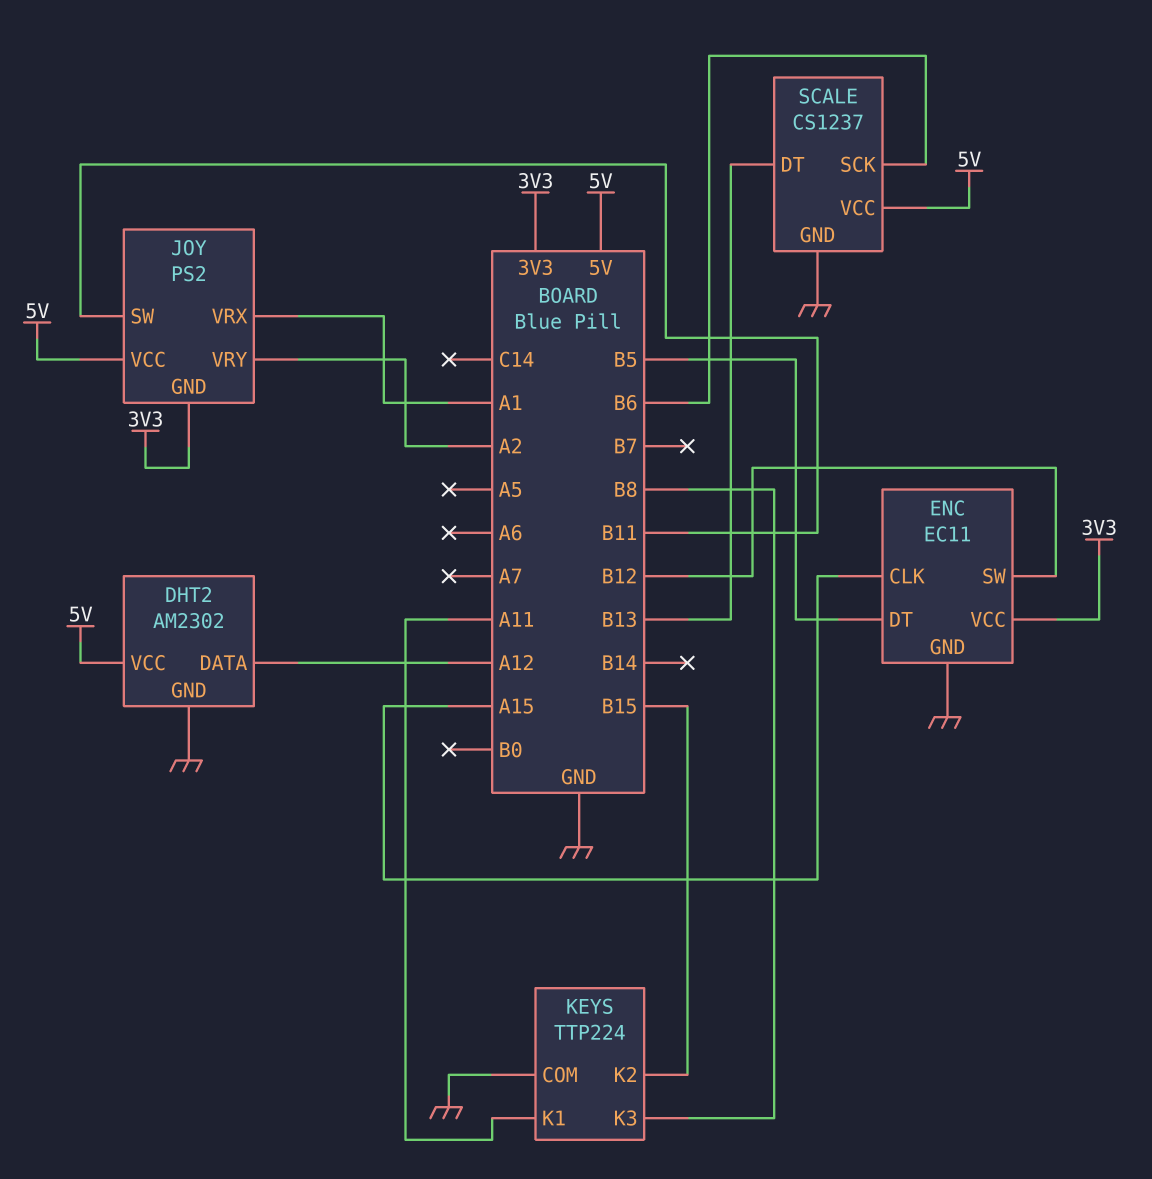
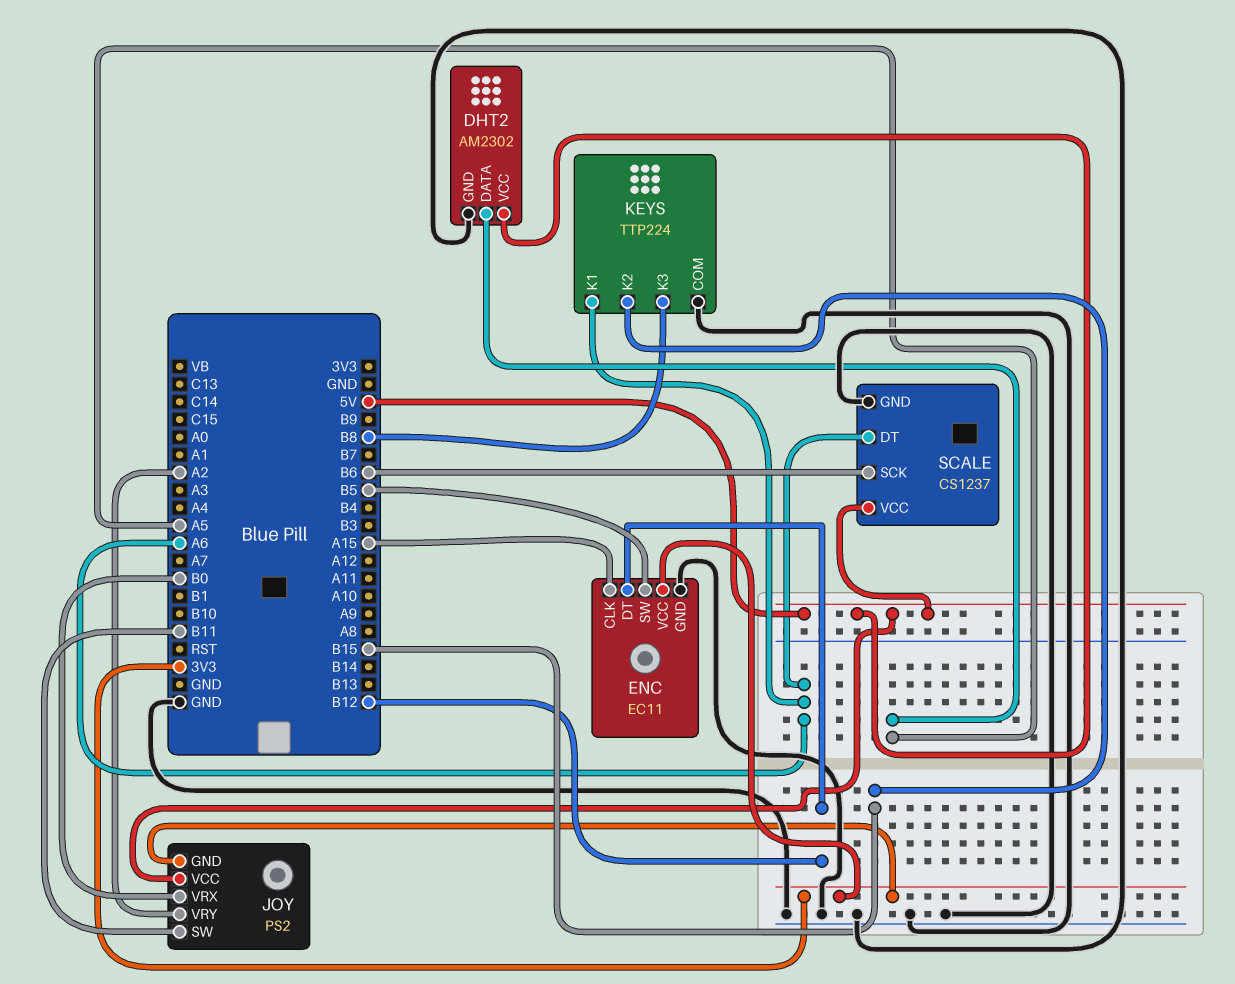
DHT2 pin DATA: A12 -> A5
ENC pin DT: B5 -> B12
ENC pin SW: B12 -> B5
JOY pin VRX: A1 -> B0
KEYS pin K1: A11 -> A6
SCALE pin DT: B13 -> A6

